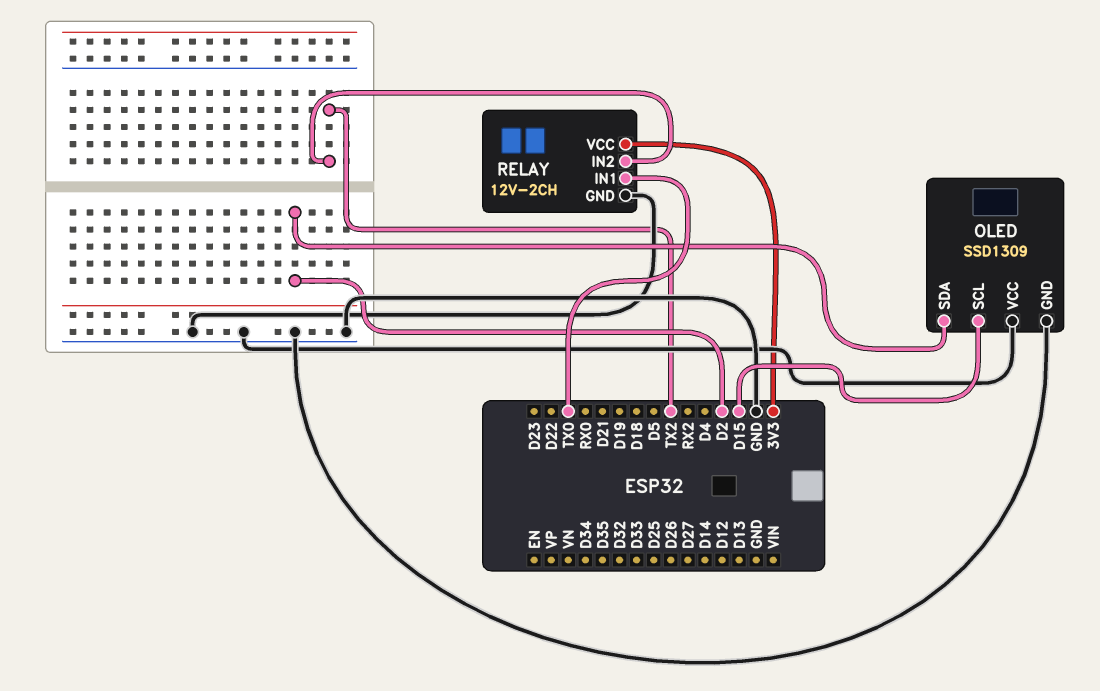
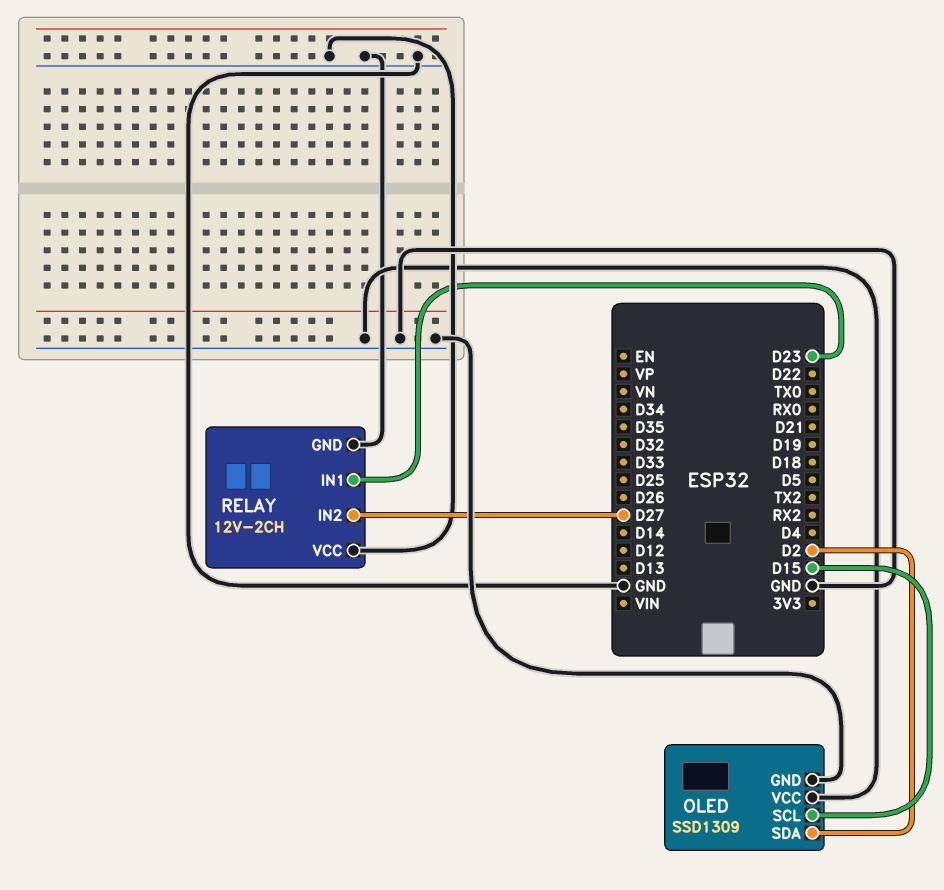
RELAY pin IN1: TX0 -> D23
RELAY pin IN2: TX2 -> D27
RELAY pin VCC: 3V3 -> GND

